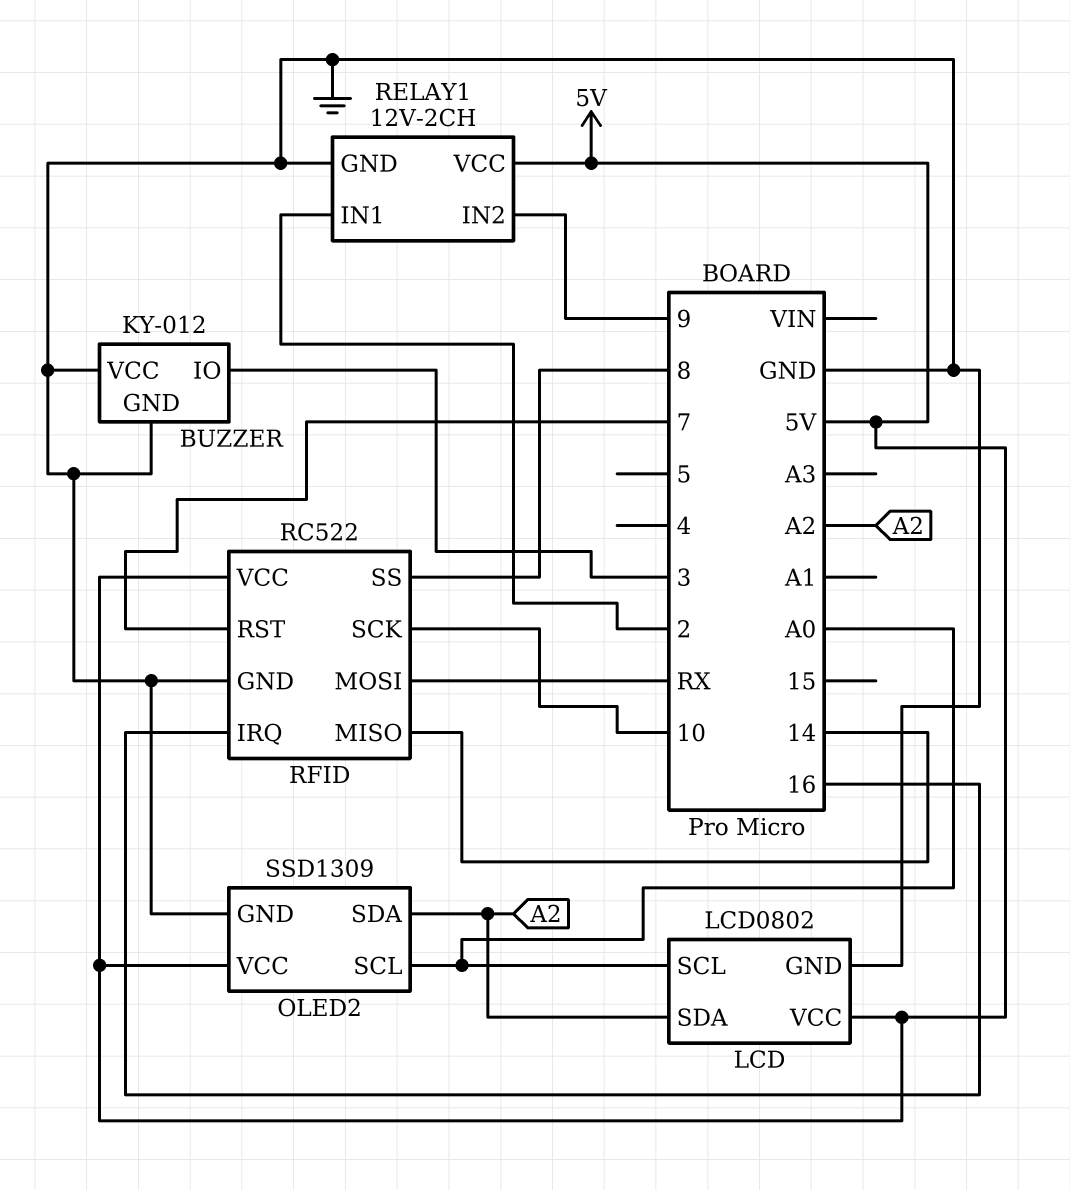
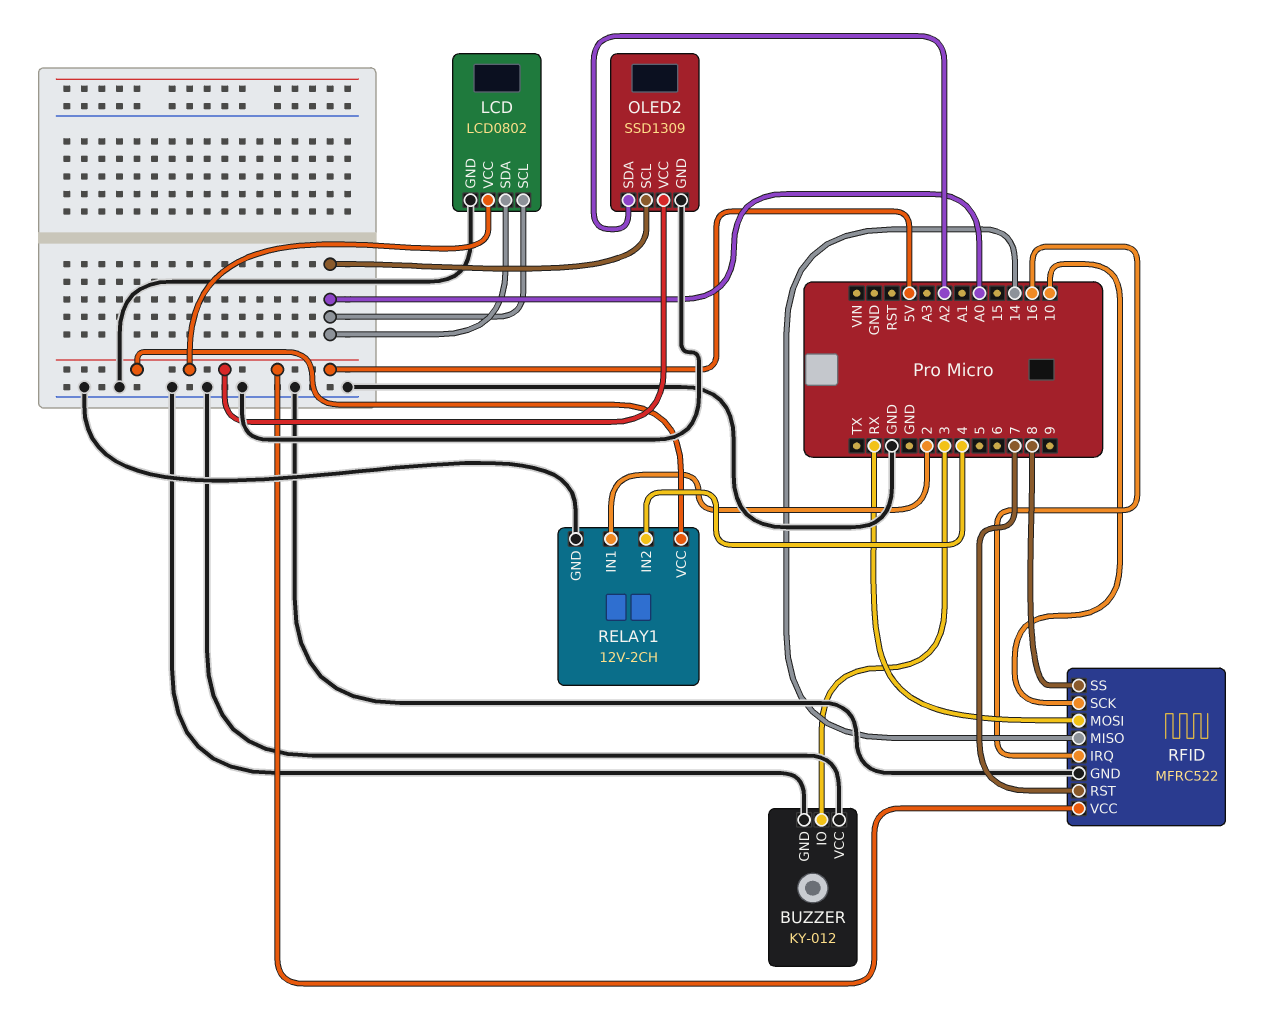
LCD pin SDA: A2 -> A0
RELAY1 pin IN2: 9 -> 4
RFID: RC522 -> MFRC522

